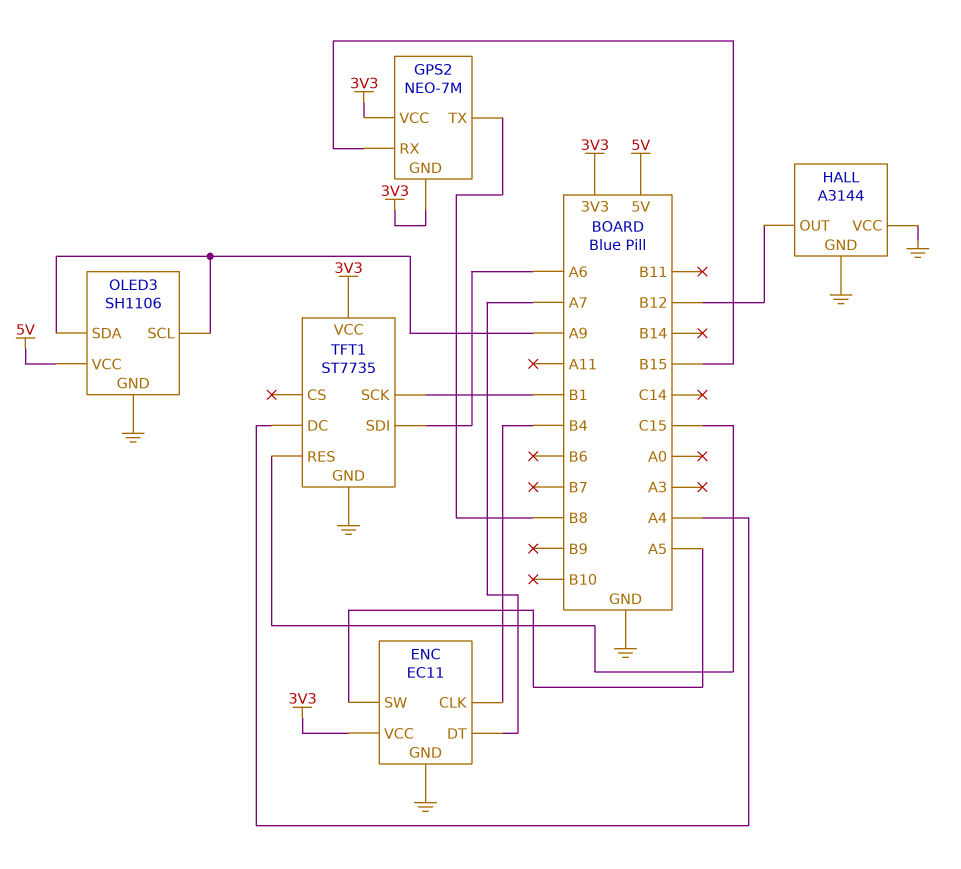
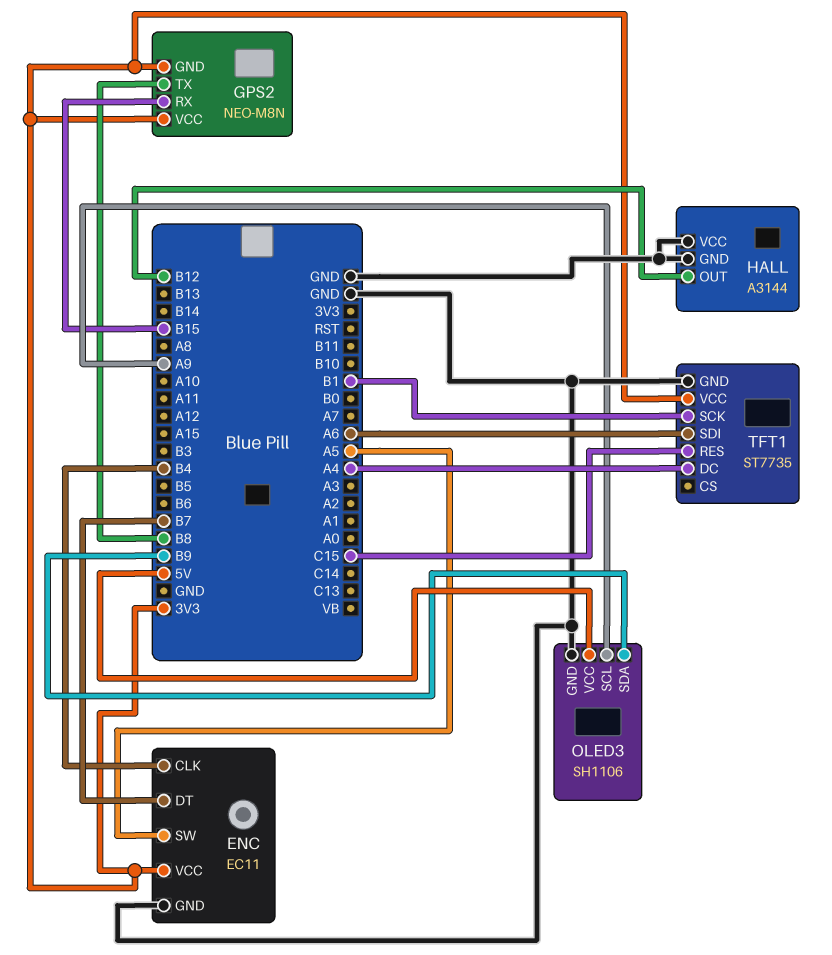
ENC pin DT: A7 -> B7
GPS2: NEO-7M -> NEO-M8N
OLED3 pin SDA: A9 -> B9

